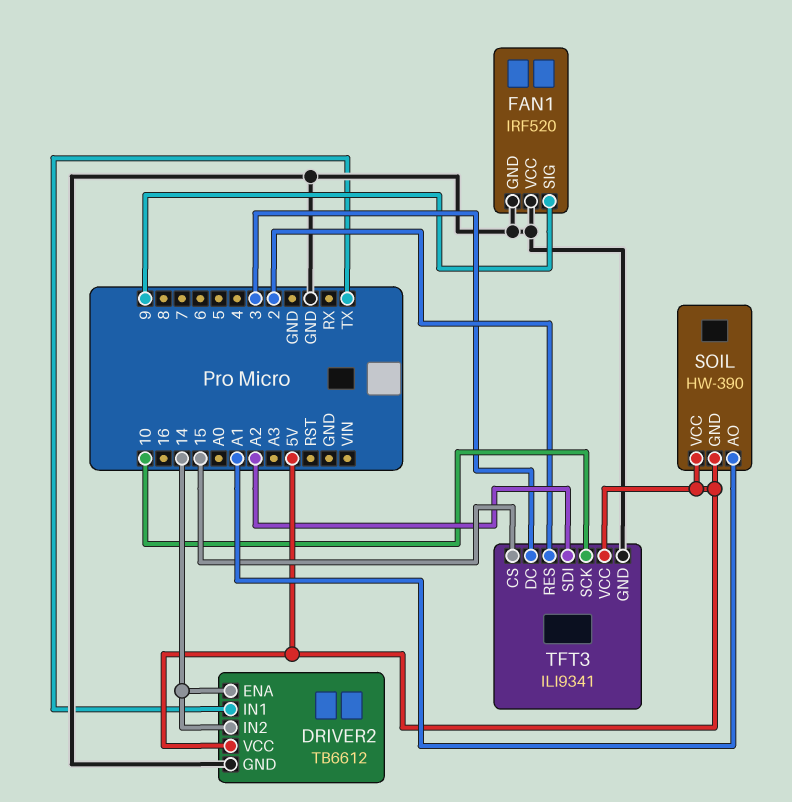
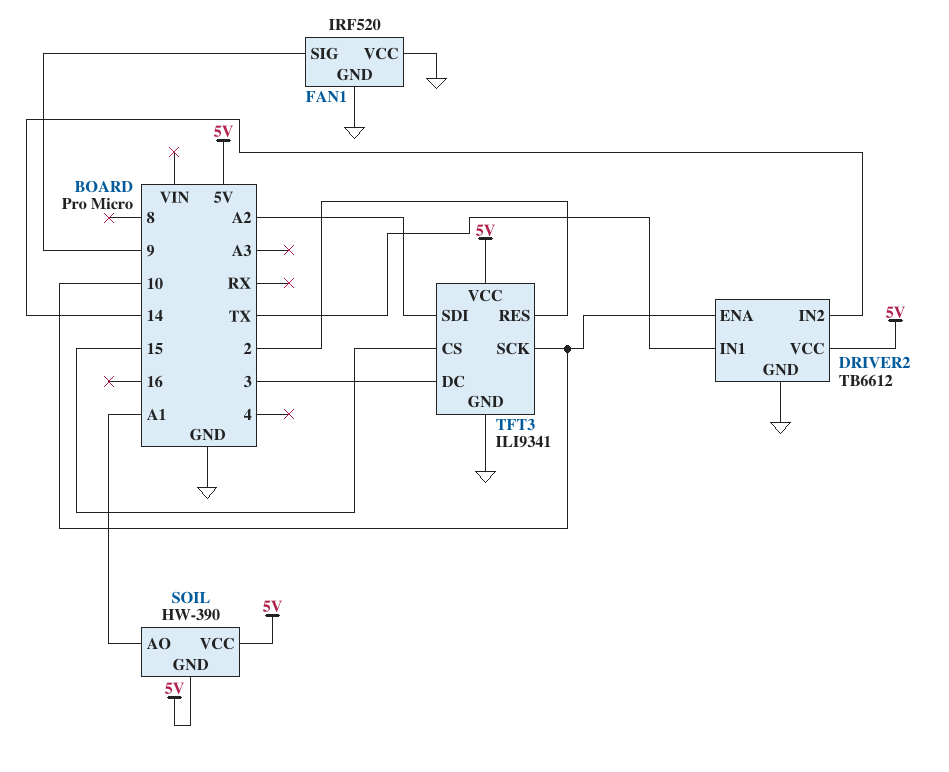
DRIVER2 pin ENA: 14 -> 10

